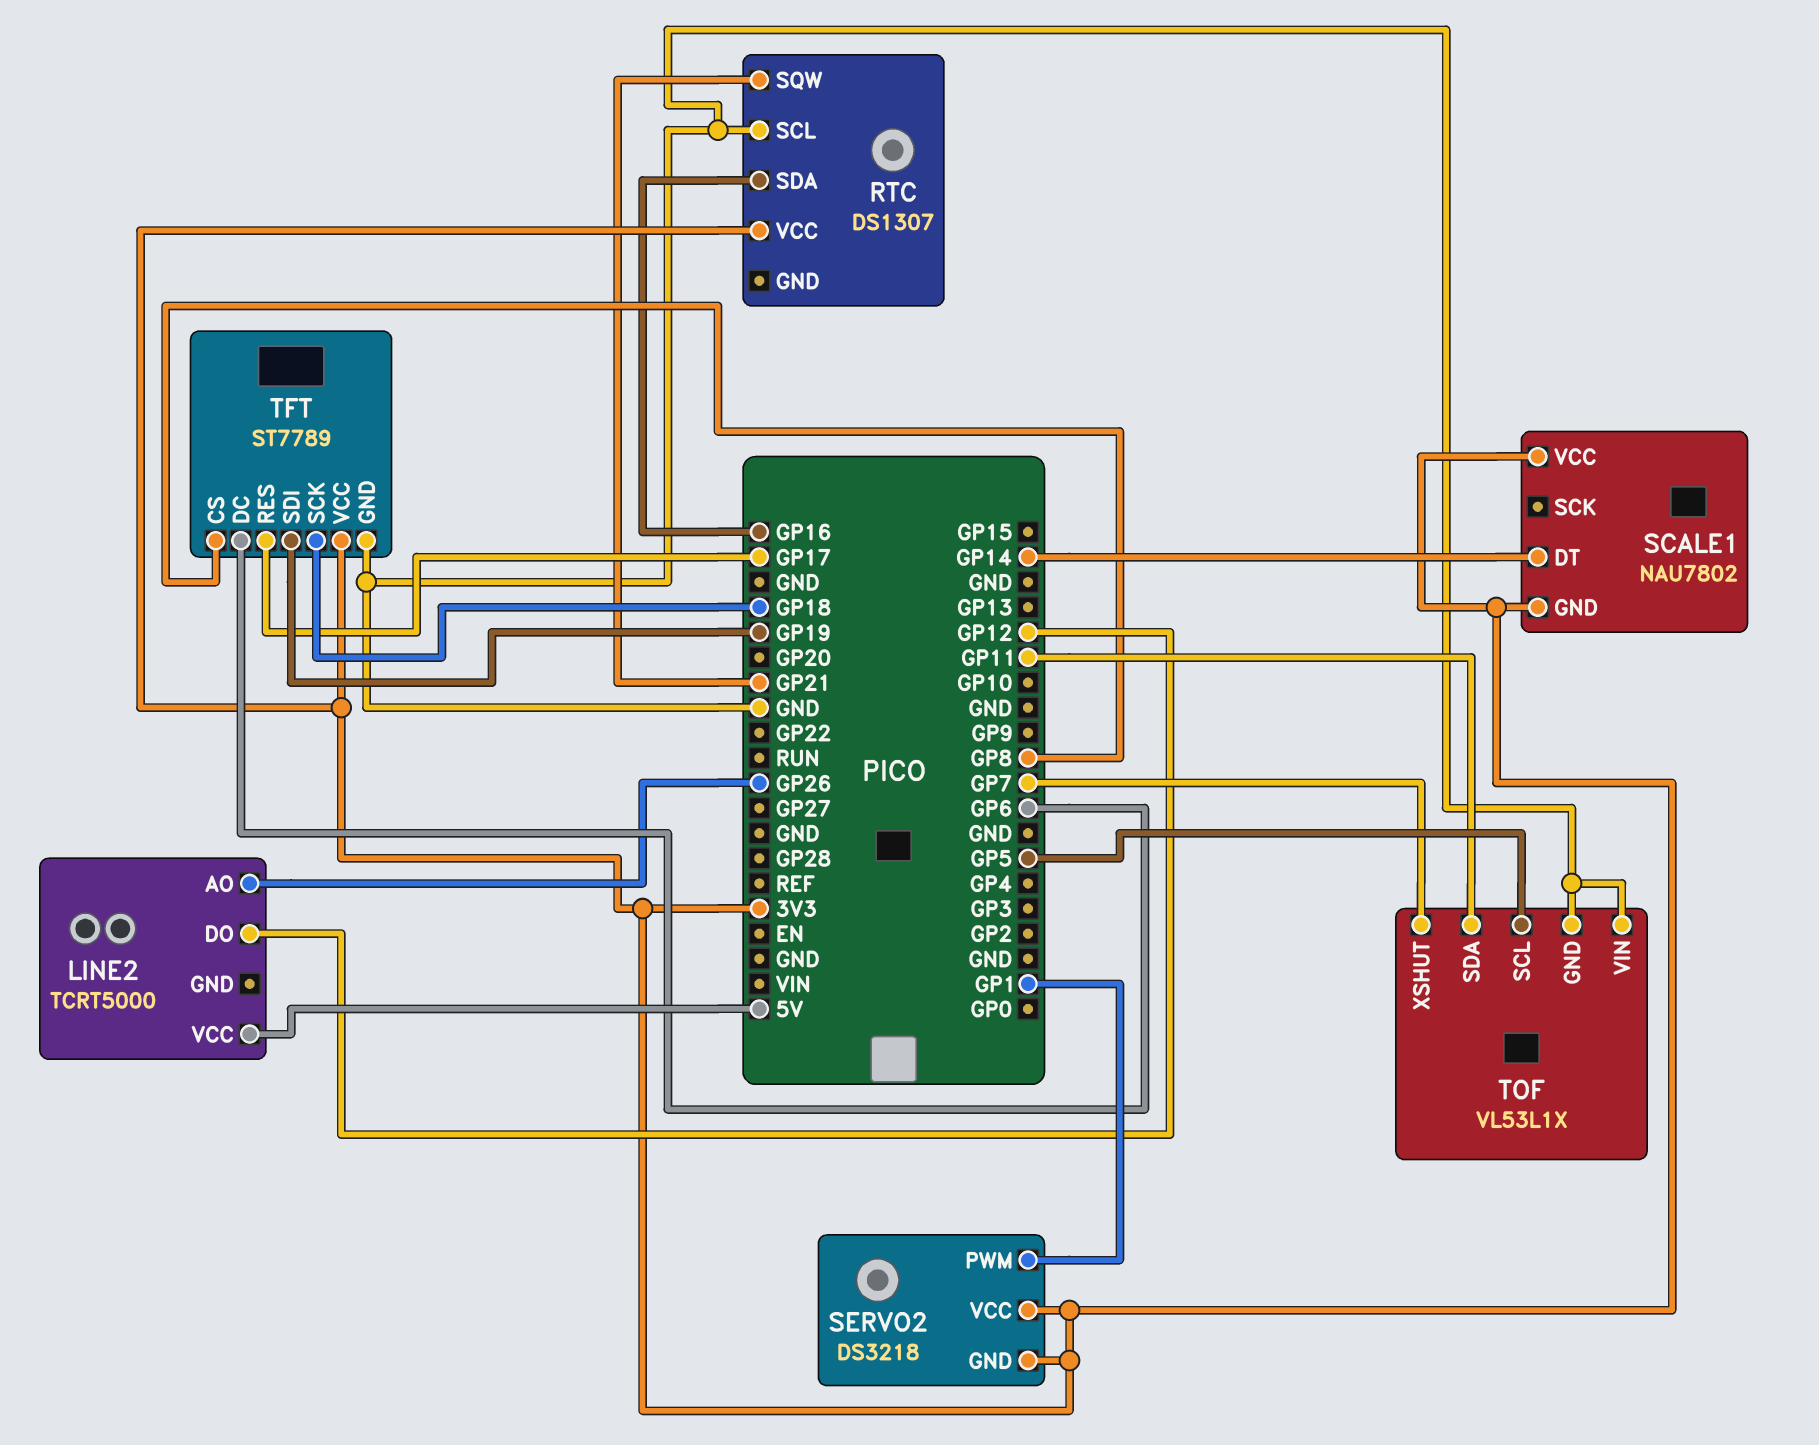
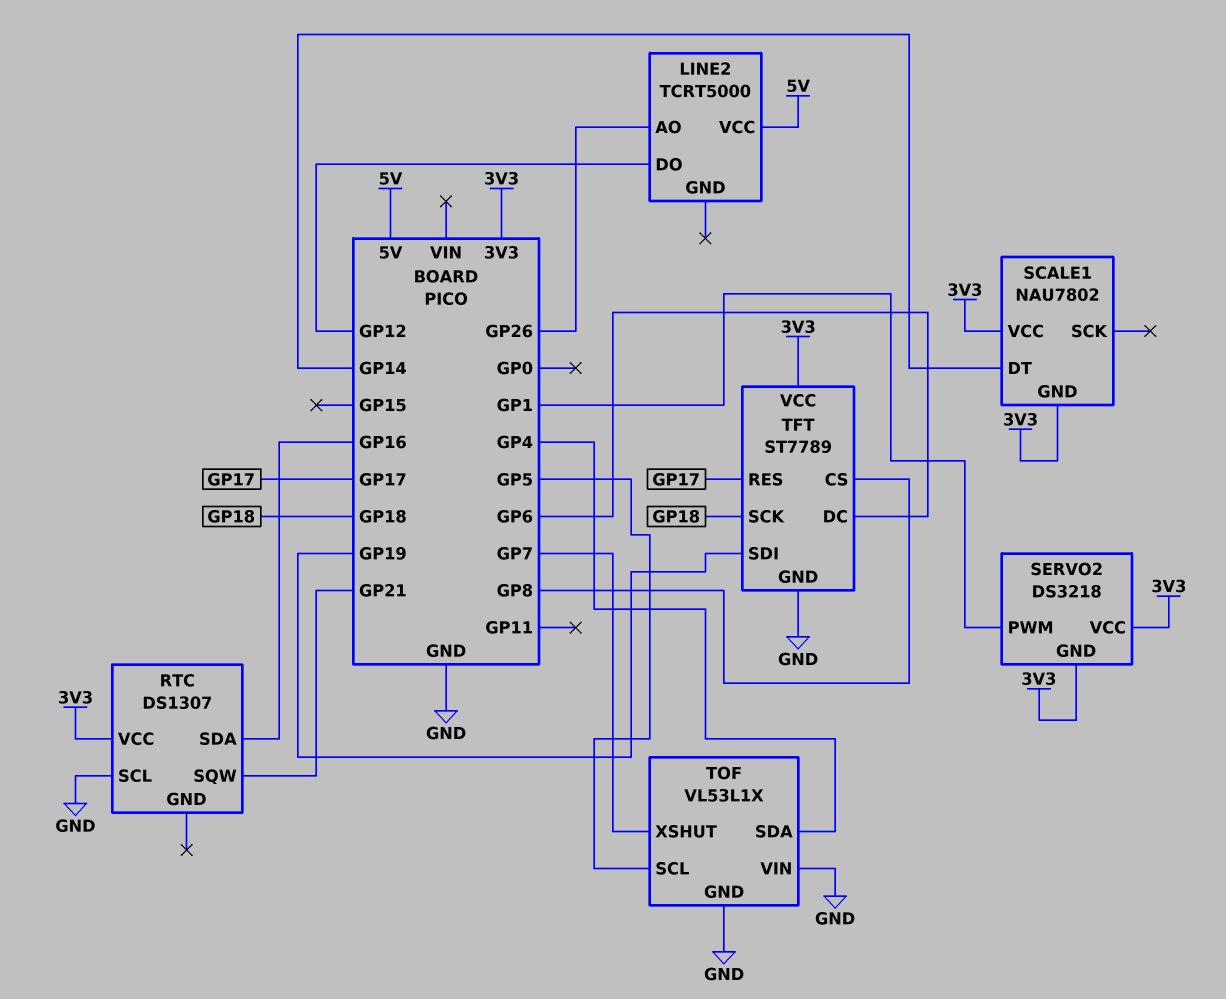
TOF pin SDA: GP11 -> GP4

